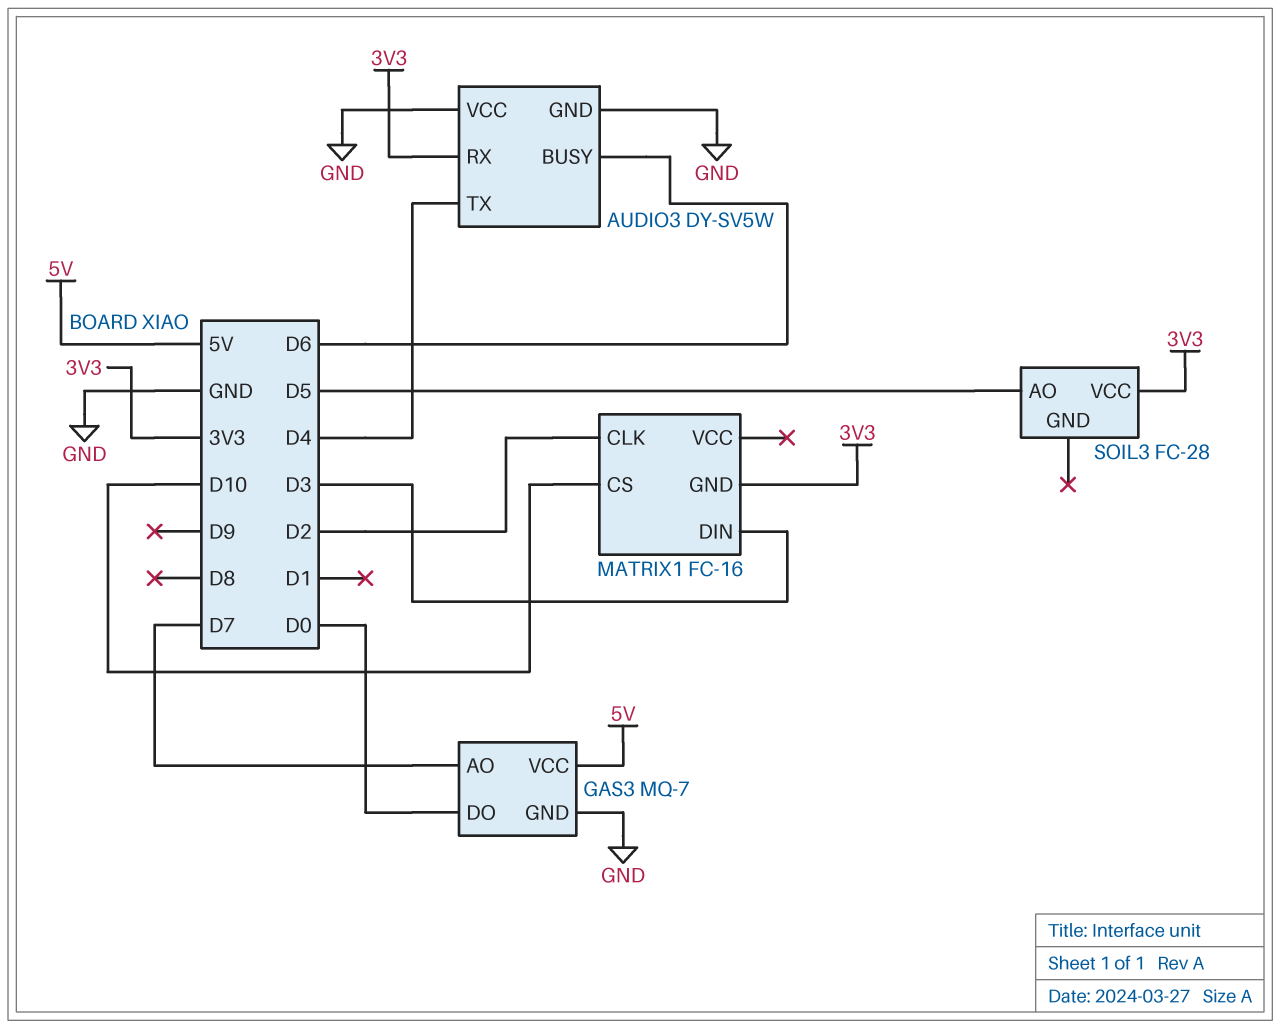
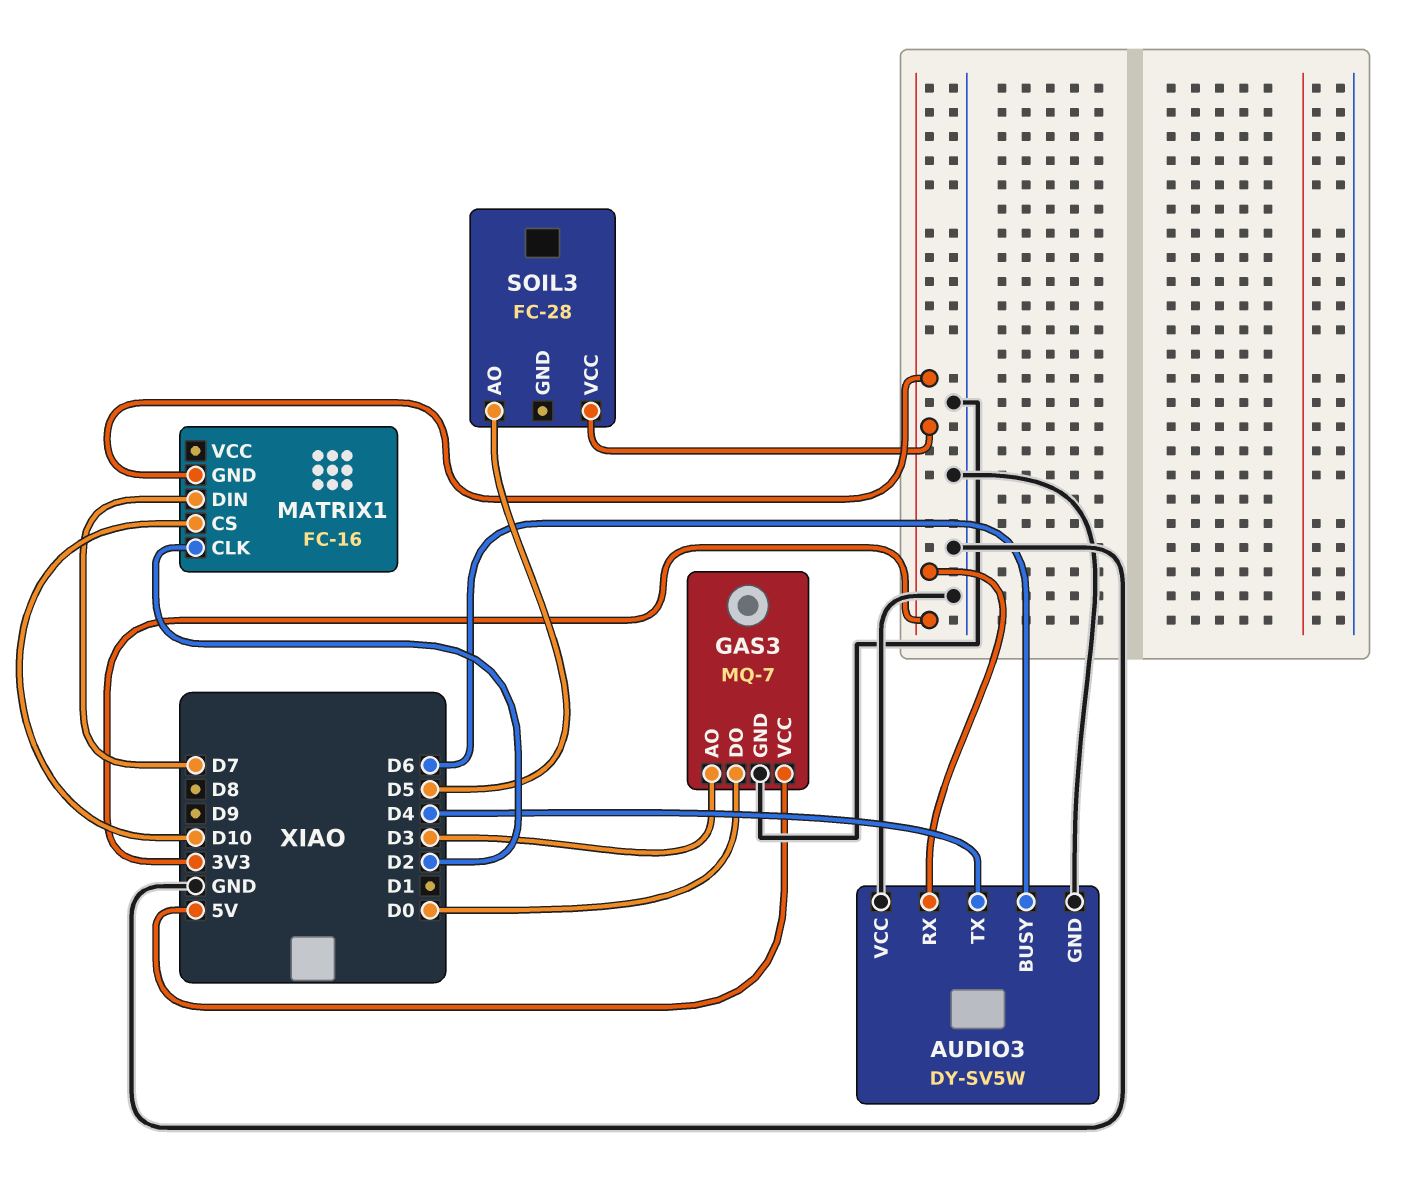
GAS3 pin AO: D7 -> D3
MATRIX1 pin DIN: D3 -> D7

